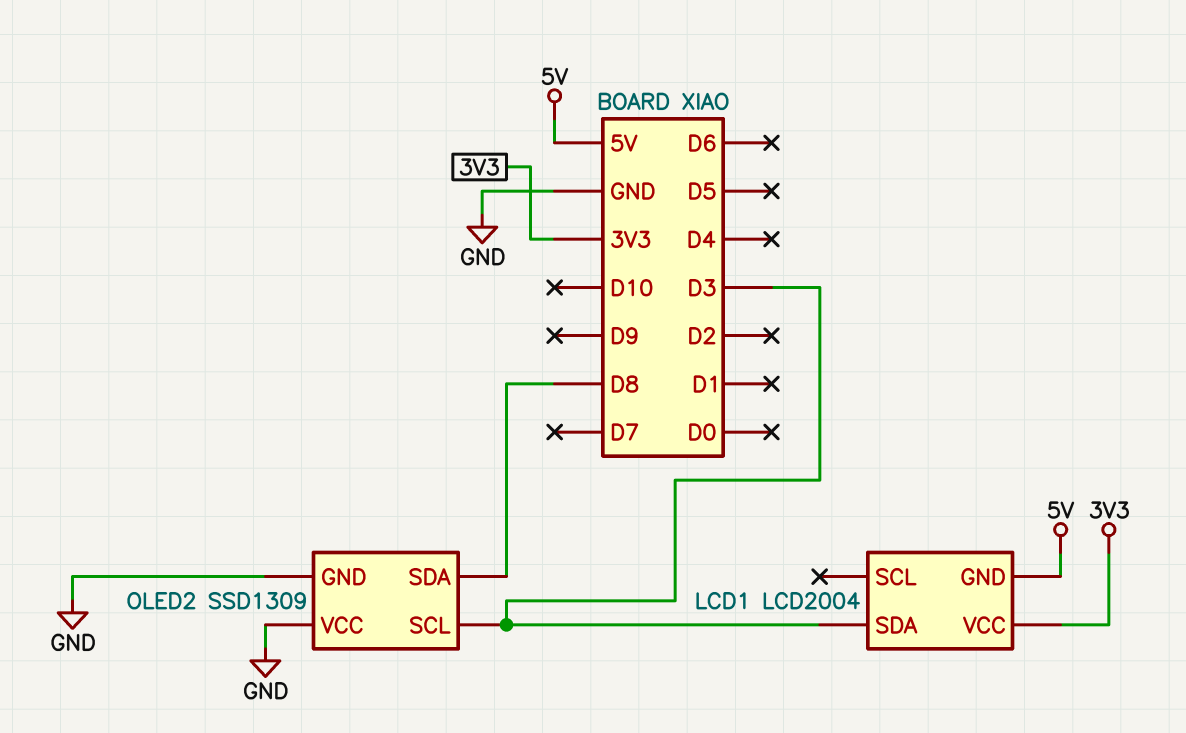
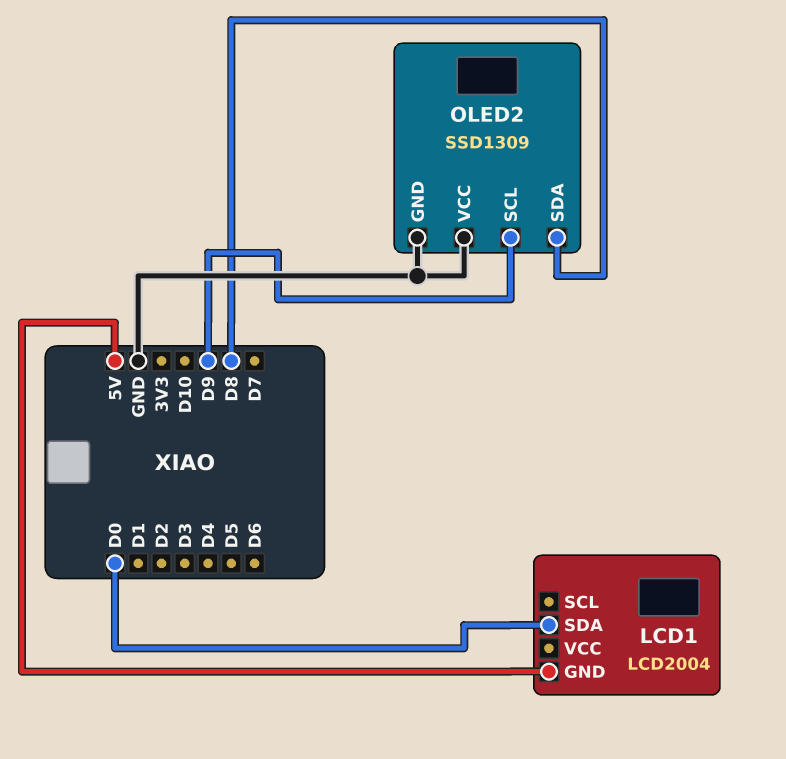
LCD1 pin SDA: D3 -> D0
LCD1 pin VCC: 3V3 -> none
OLED2 pin SCL: D3 -> D9

